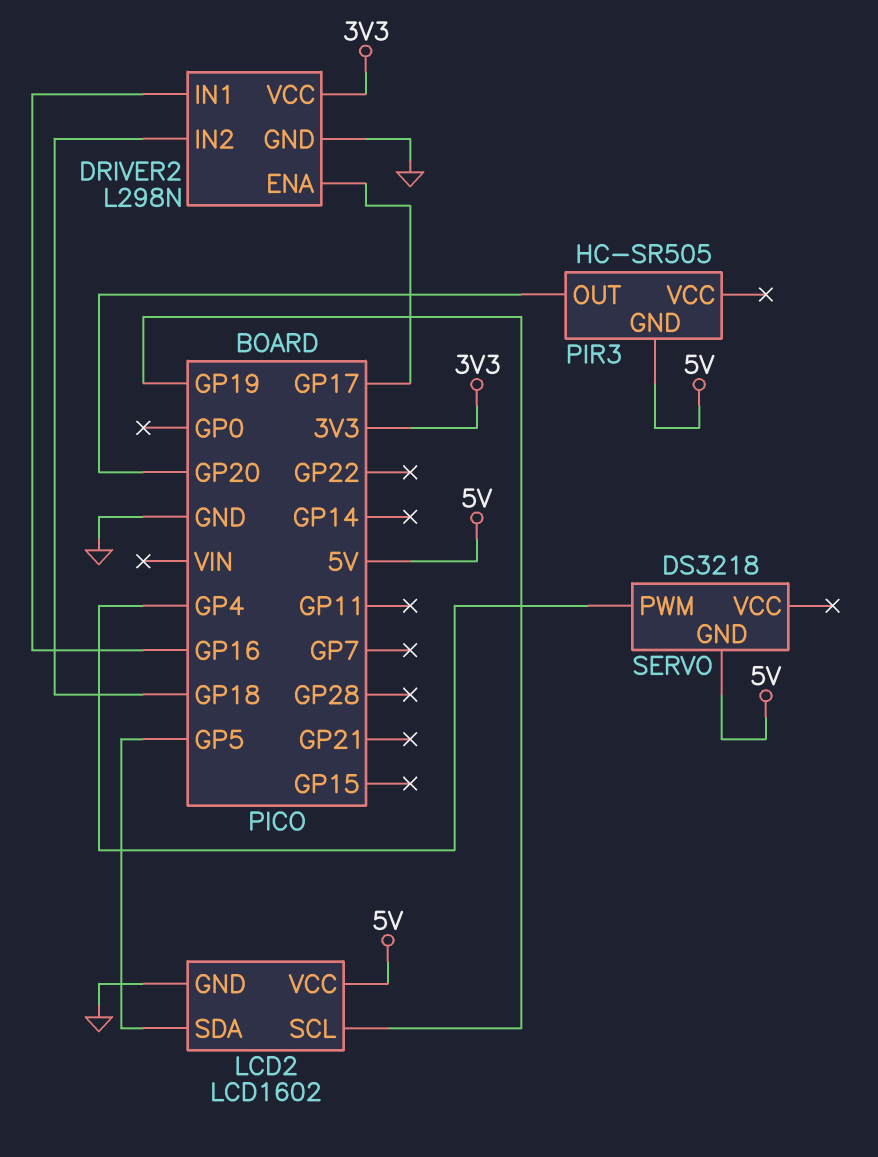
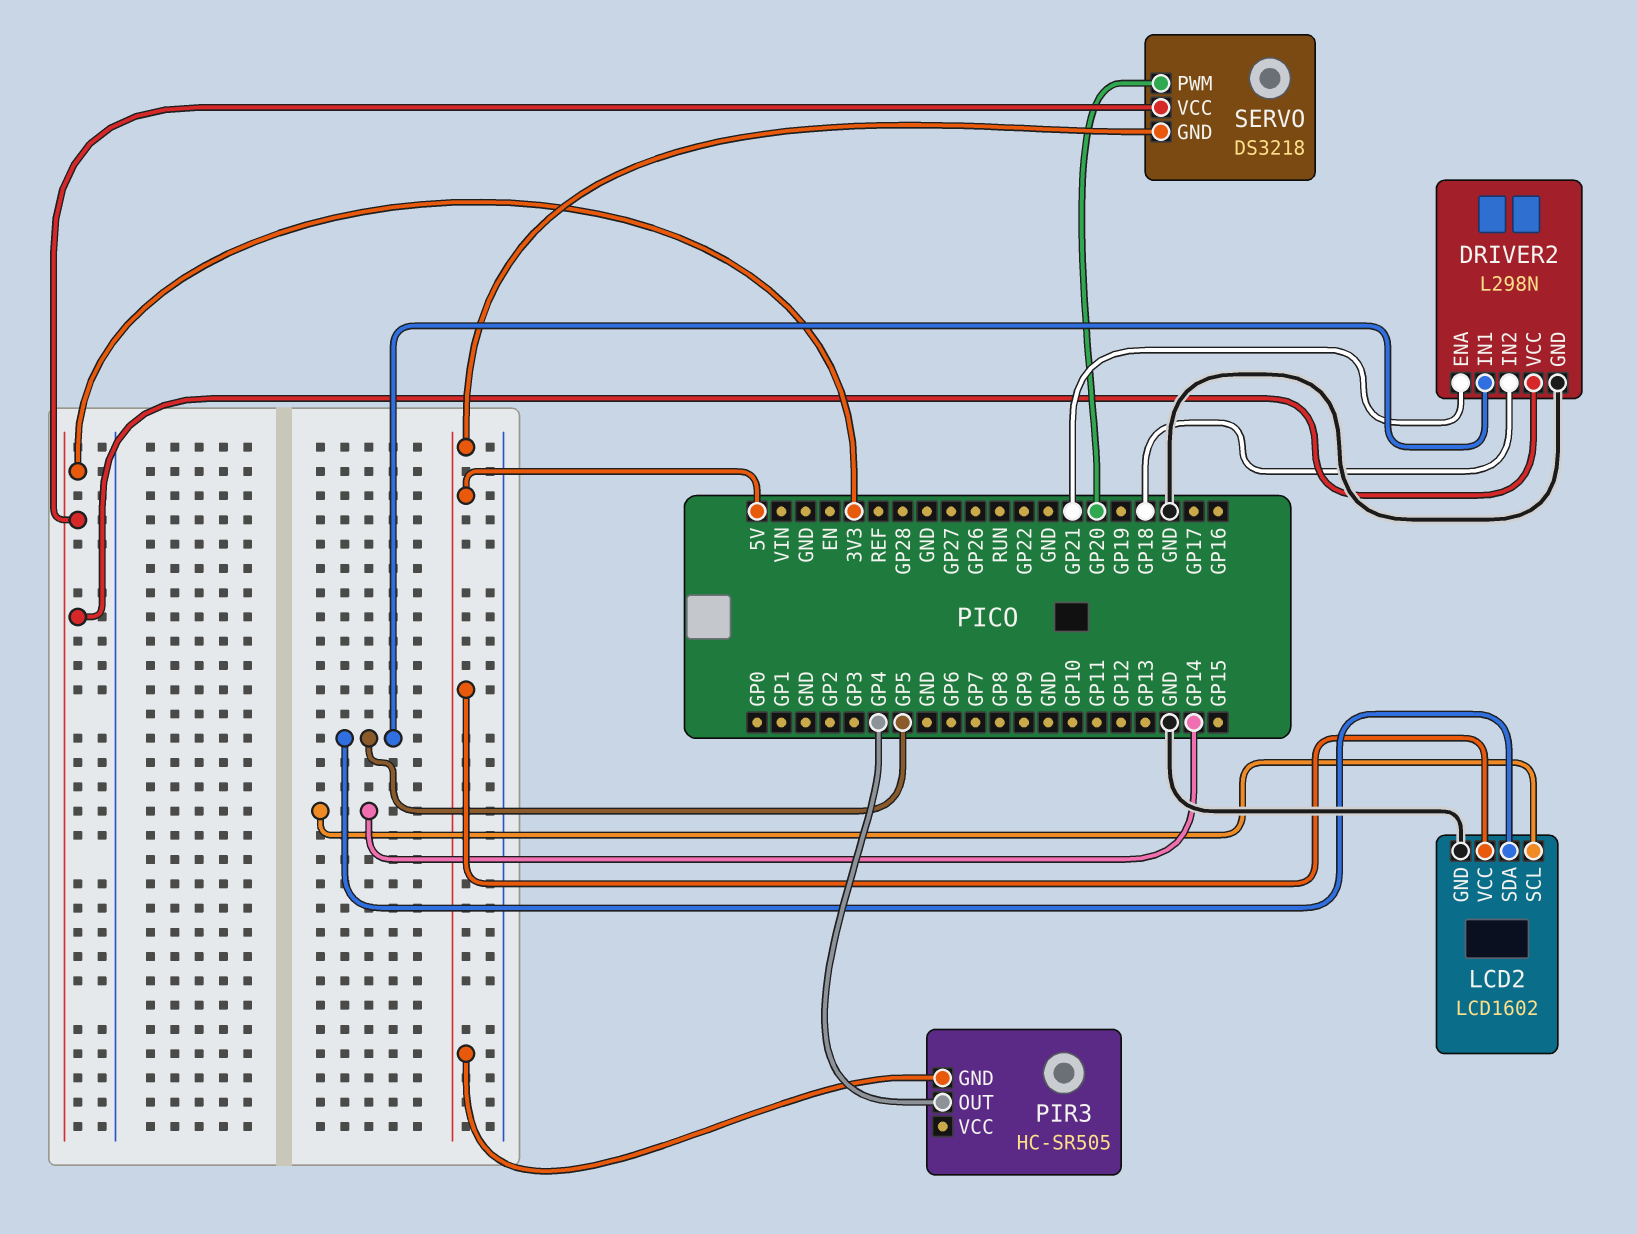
DRIVER2 pin ENA: GP17 -> GP21
DRIVER2 pin IN1: GP16 -> GP5
LCD2 pin SCL: GP19 -> GP14
PIR3 pin OUT: GP20 -> GP4
SERVO pin PWM: GP4 -> GP20
SERVO pin VCC: none -> 3V3

